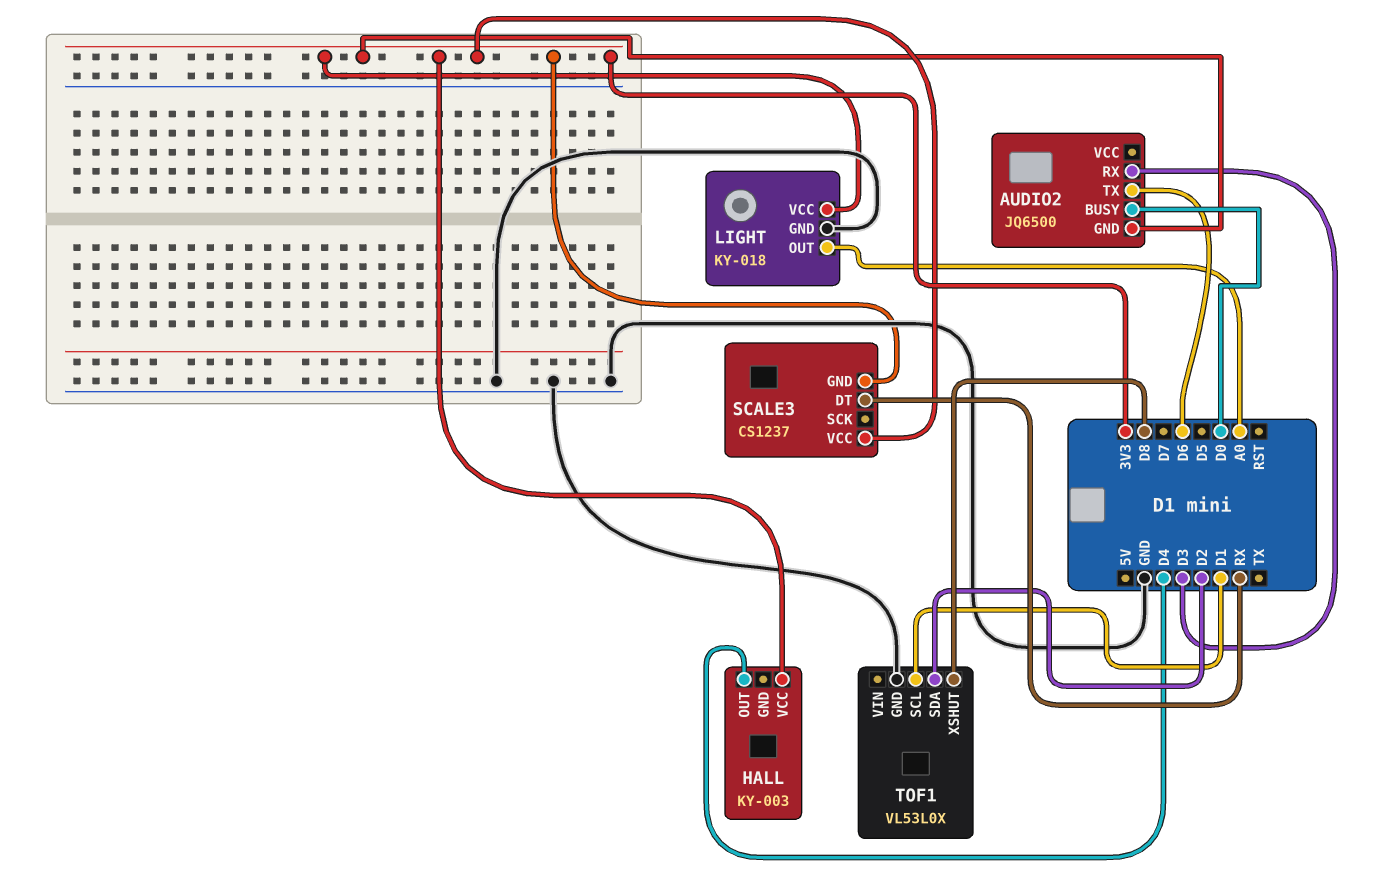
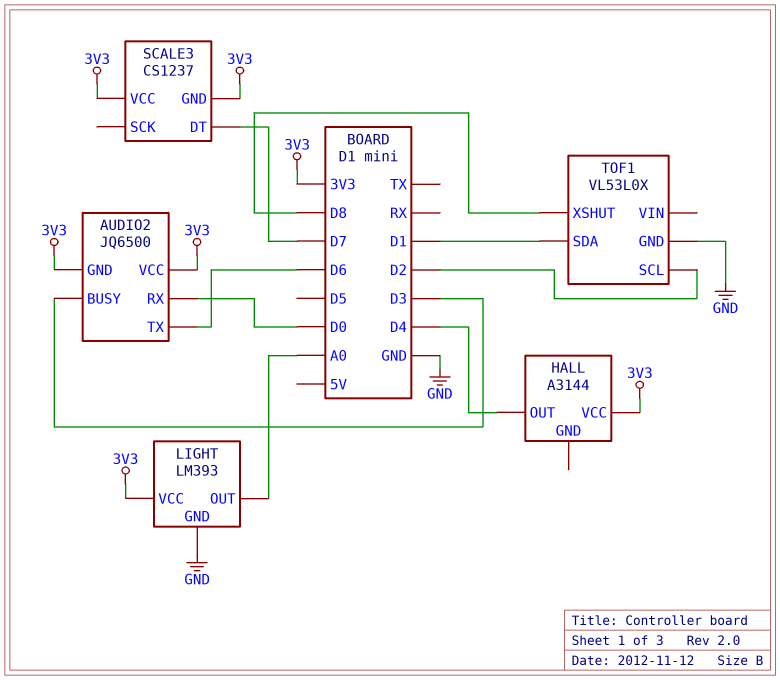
AUDIO2 pin BUSY: D0 -> D3
AUDIO2 pin RX: D3 -> D0
AUDIO2 pin VCC: none -> 3V3
HALL: KY-003 -> A3144
LIGHT: KY-018 -> LM393
SCALE3 pin DT: RX -> D7
TOF1 pin SCL: D1 -> D2
TOF1 pin SDA: D2 -> D1

